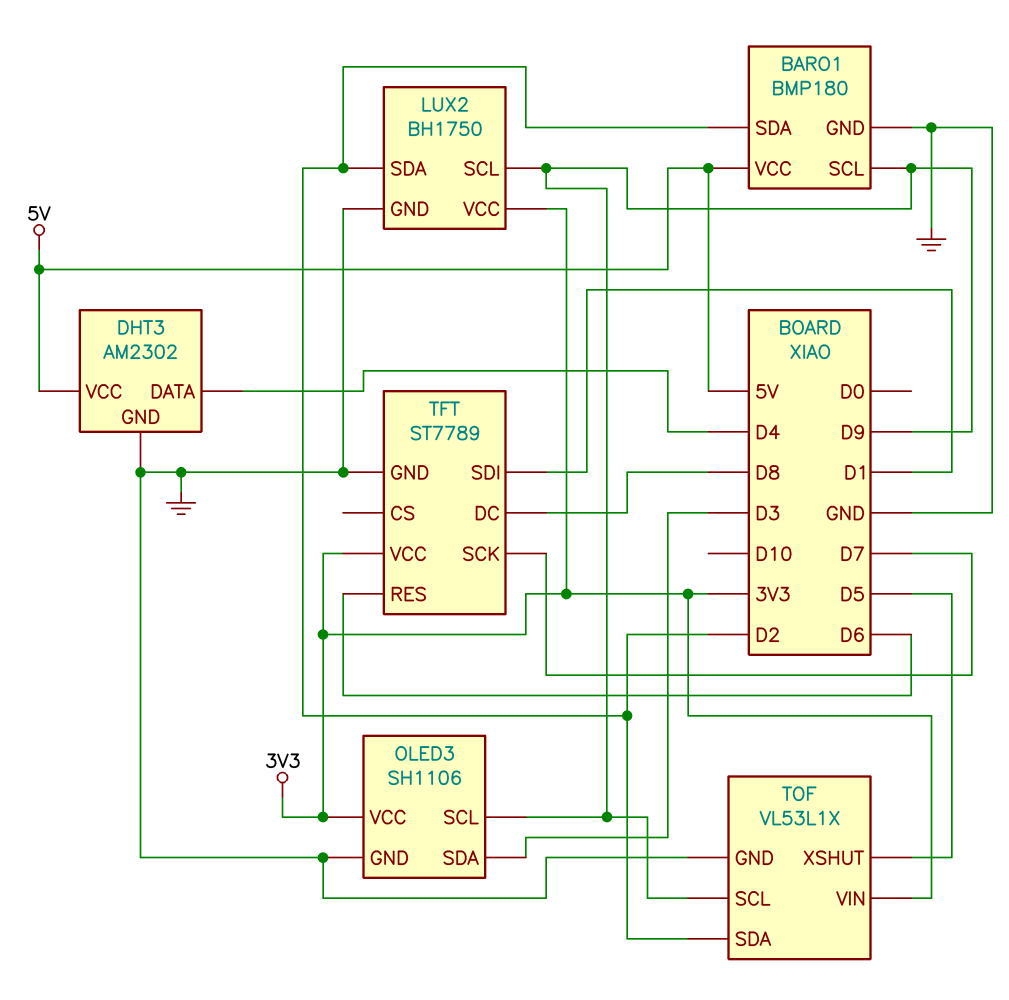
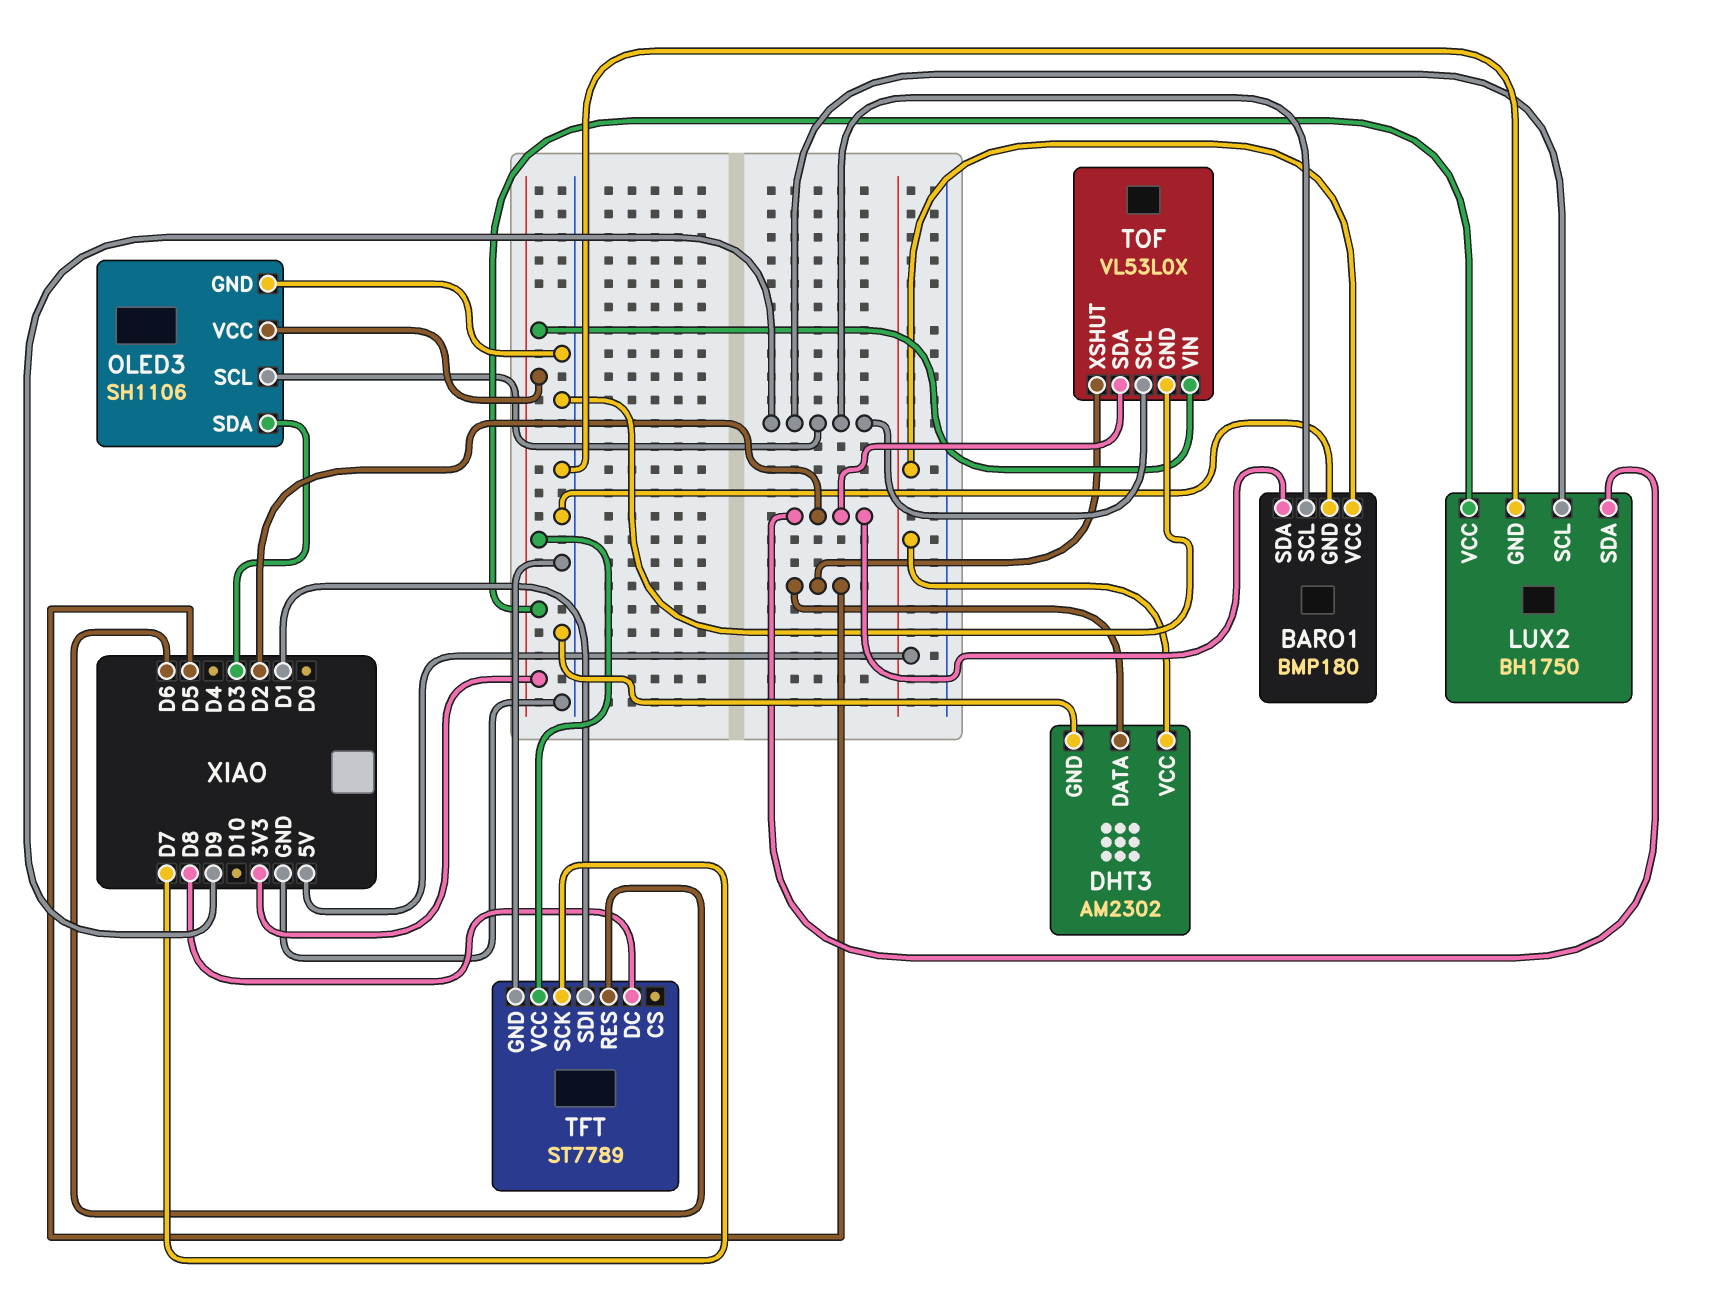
DHT3 pin DATA: D4 -> D5
TOF: VL53L1X -> VL53L0X

